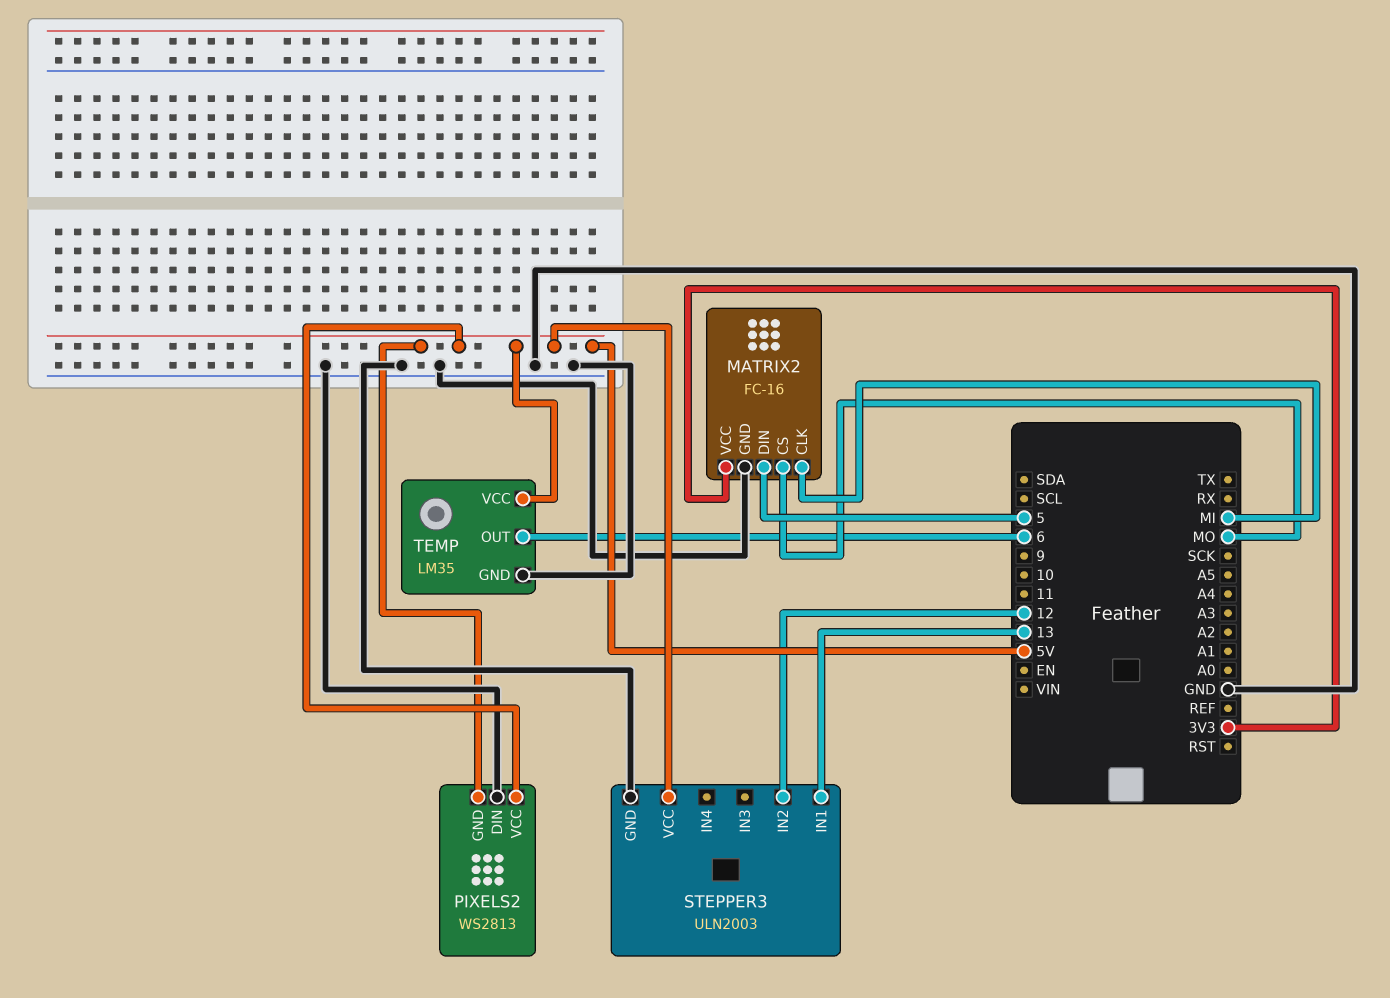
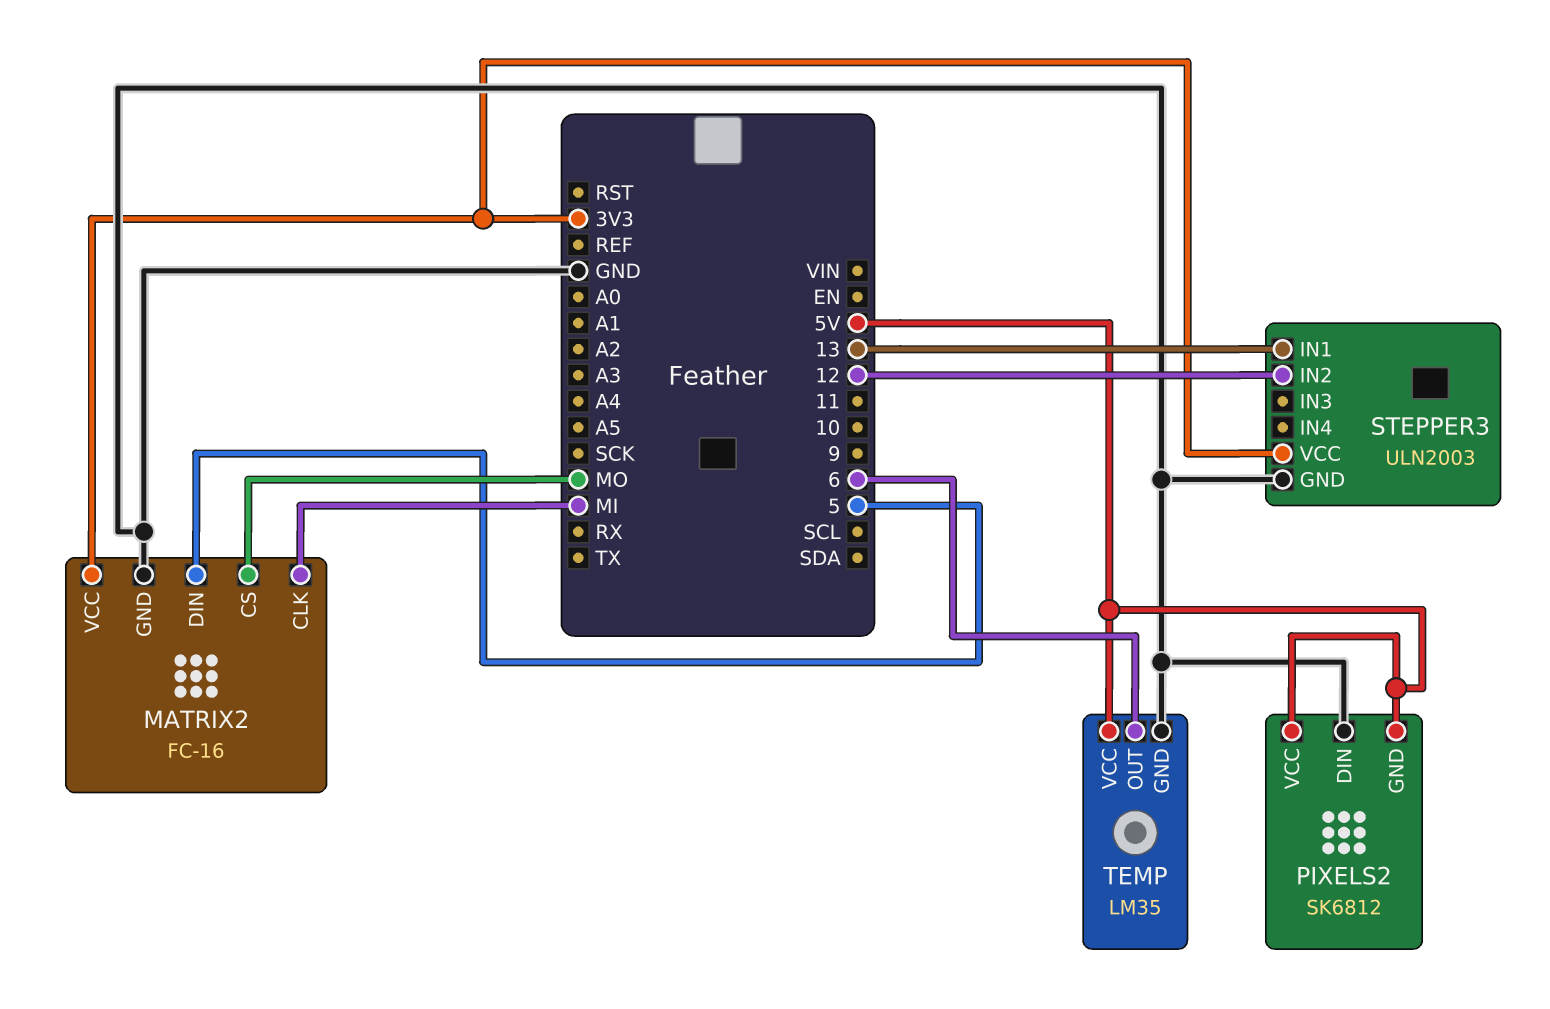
PIXELS2: WS2813 -> SK6812
STEPPER3 pin VCC: 5V -> 3V3

